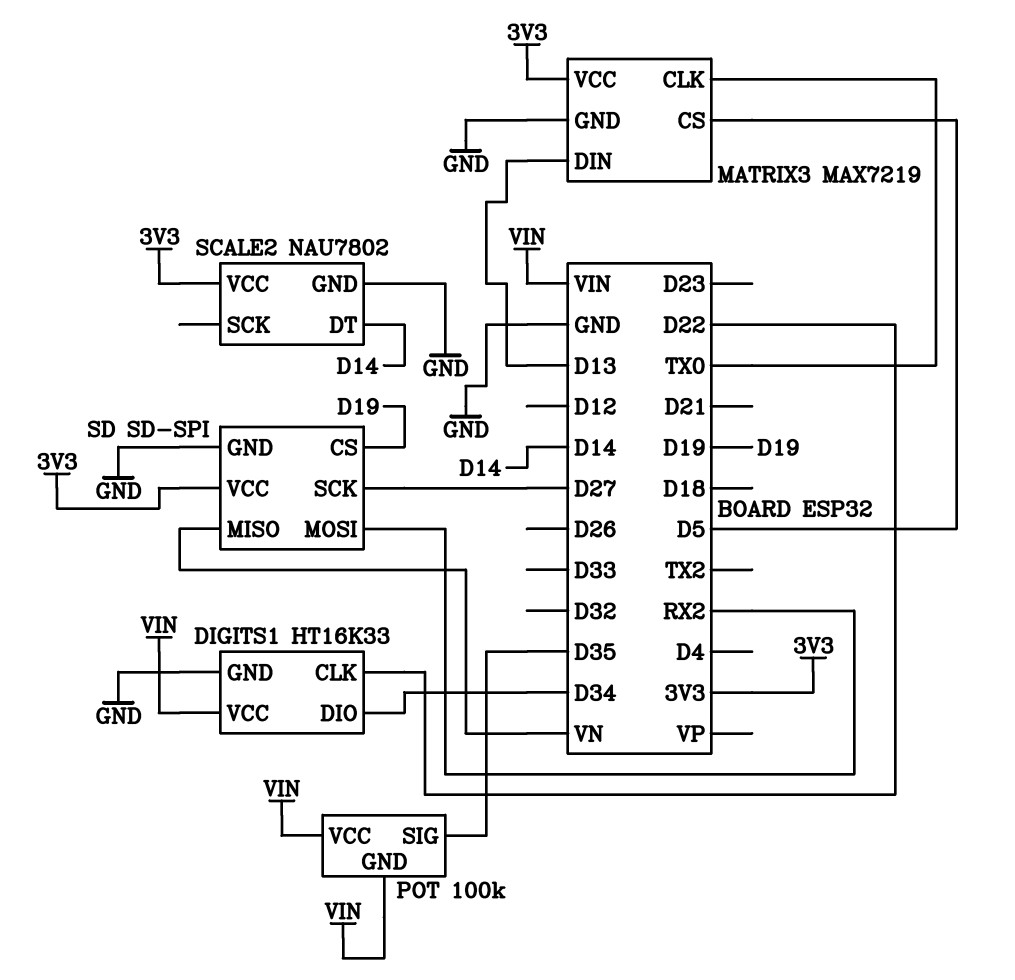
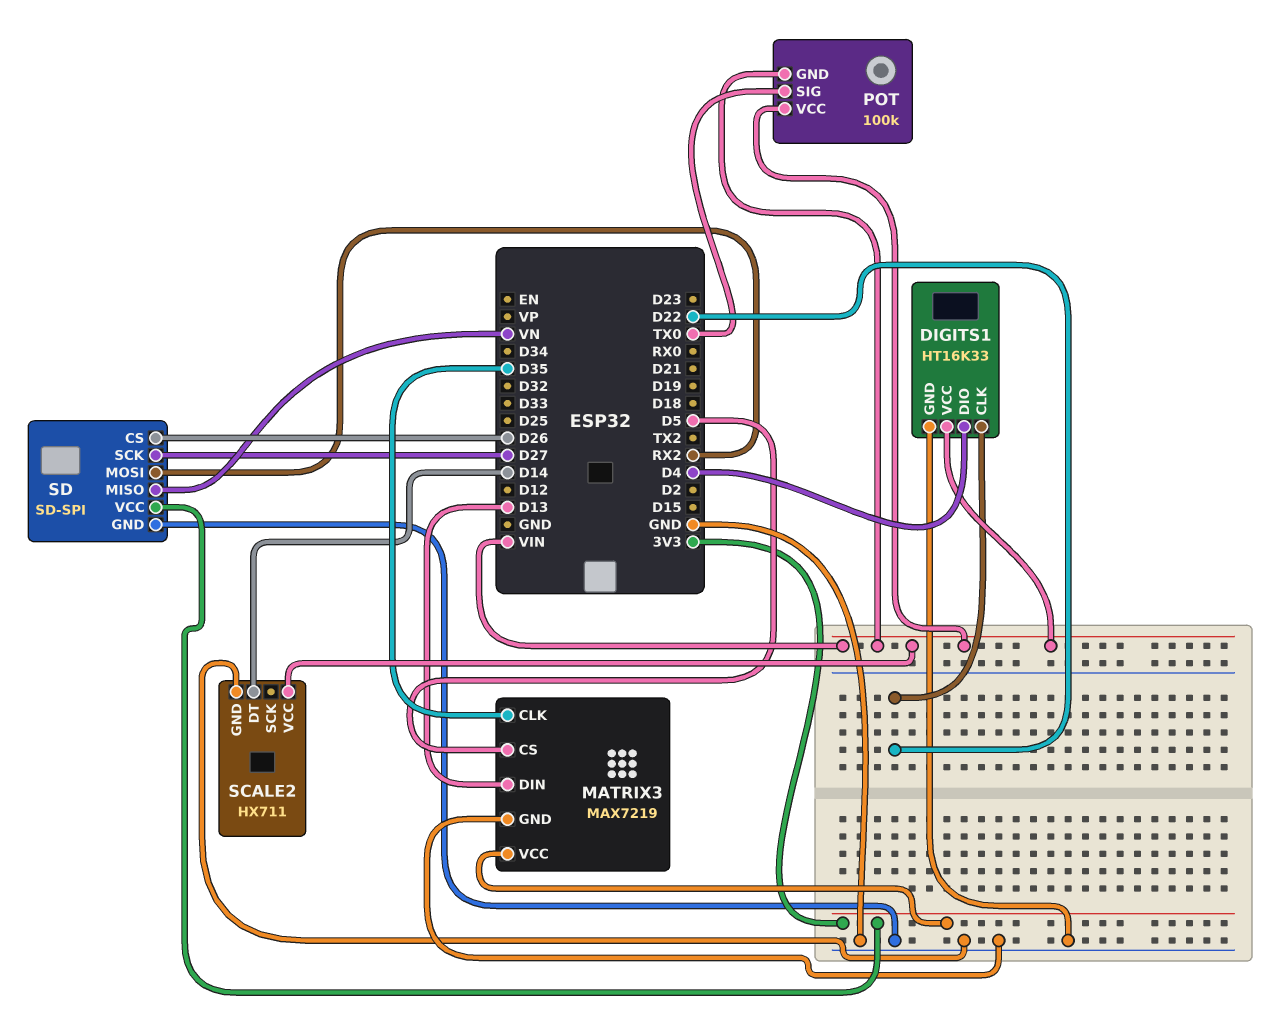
DIGITS1 pin DIO: D34 -> D4
MATRIX3 pin CLK: TX0 -> D35
POT pin SIG: D35 -> TX0
SCALE2: NAU7802 -> HX711
SCALE2 pin VCC: 3V3 -> VIN
SD pin CS: D19 -> D26

